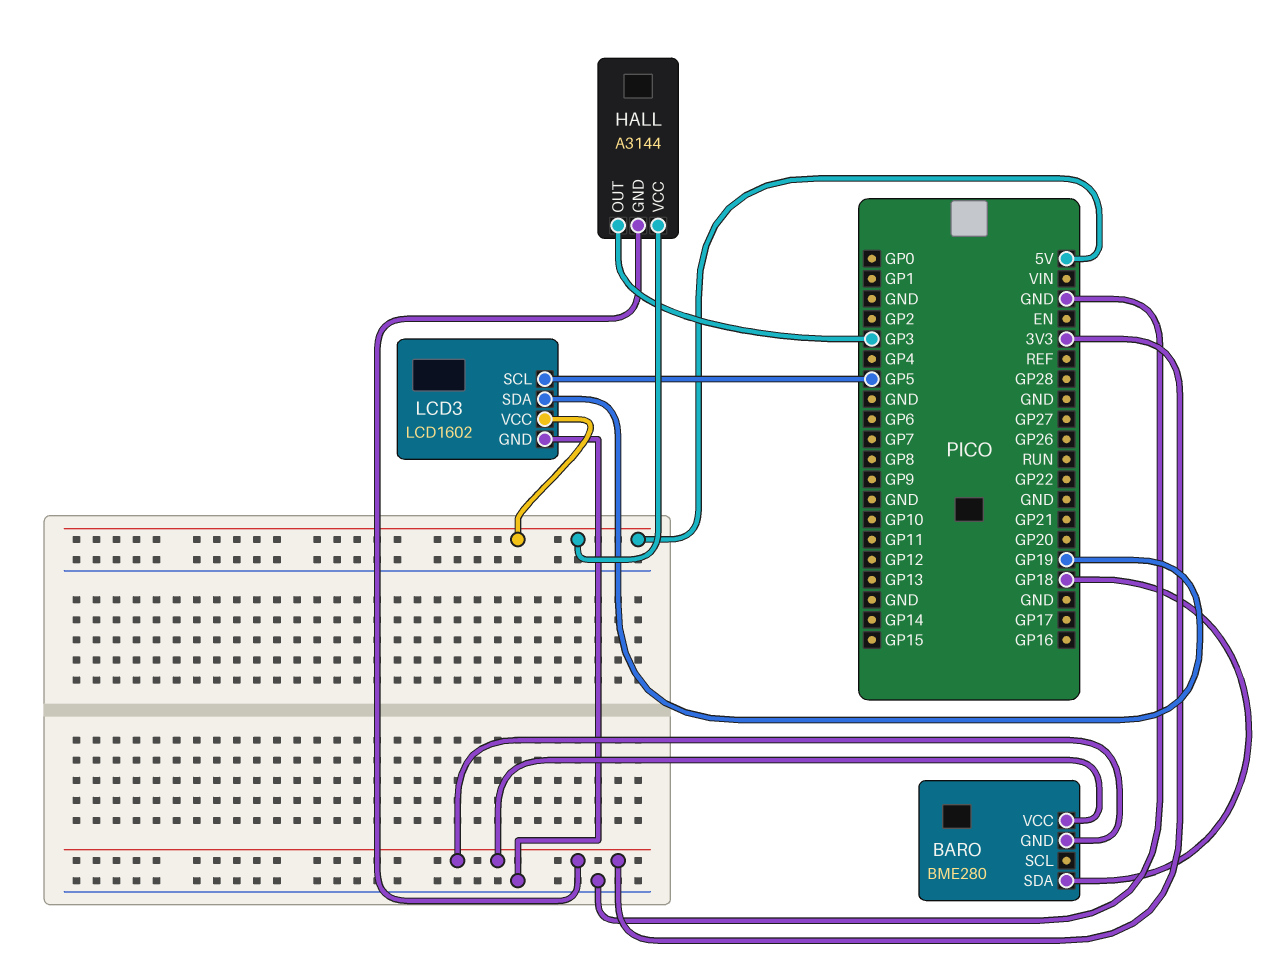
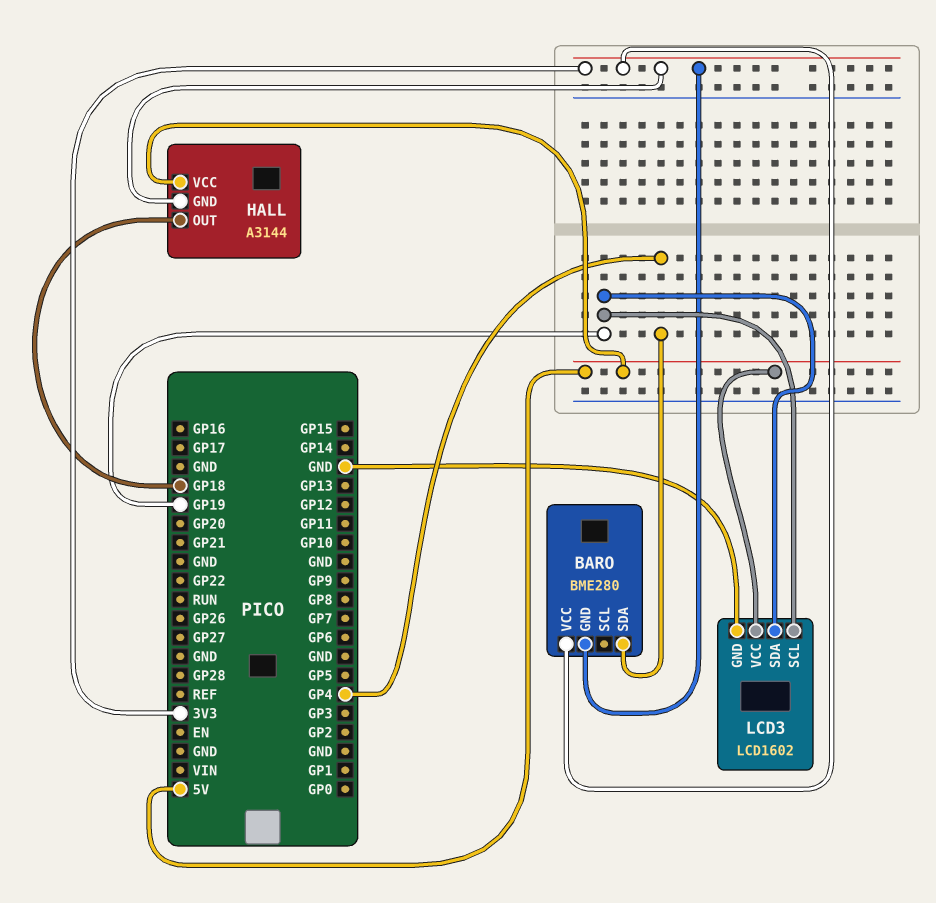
BARO pin SDA: GP18 -> GP4
HALL pin OUT: GP3 -> GP18
LCD3 pin SCL: GP5 -> GP19

